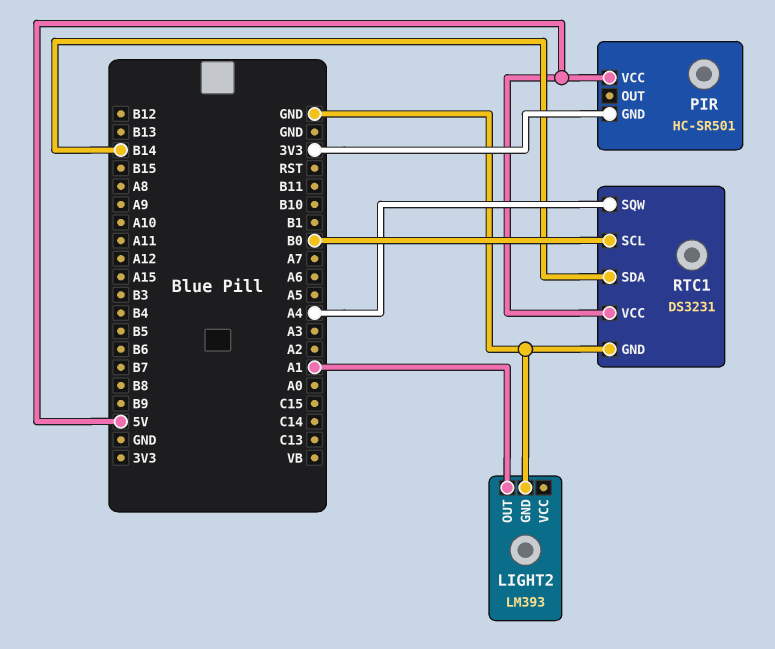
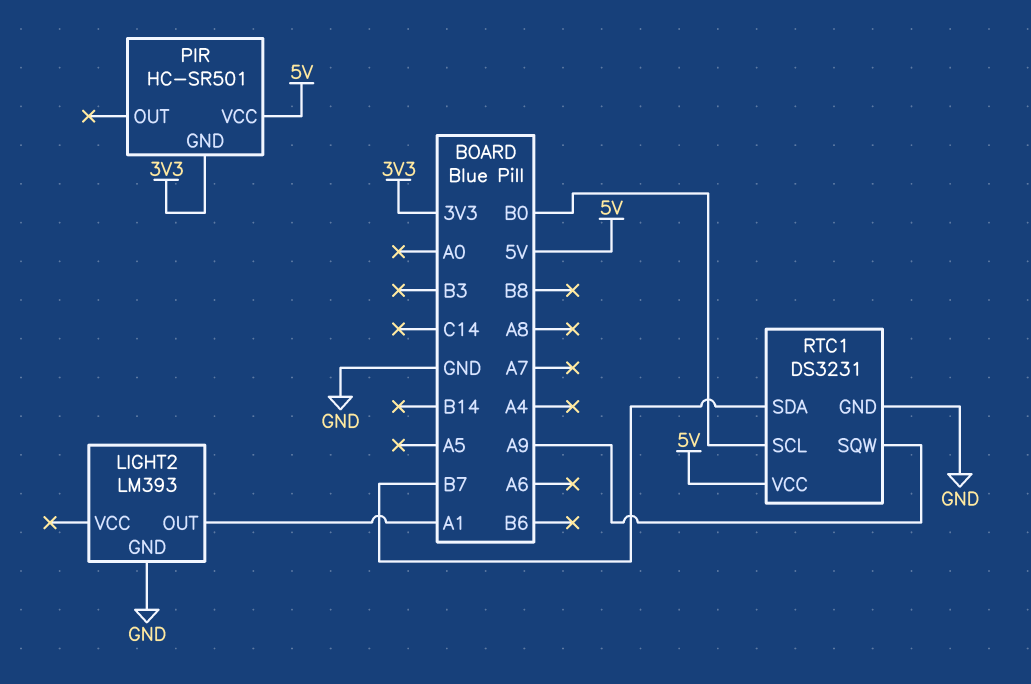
RTC1 pin SDA: B14 -> B7
RTC1 pin SQW: A4 -> A9

